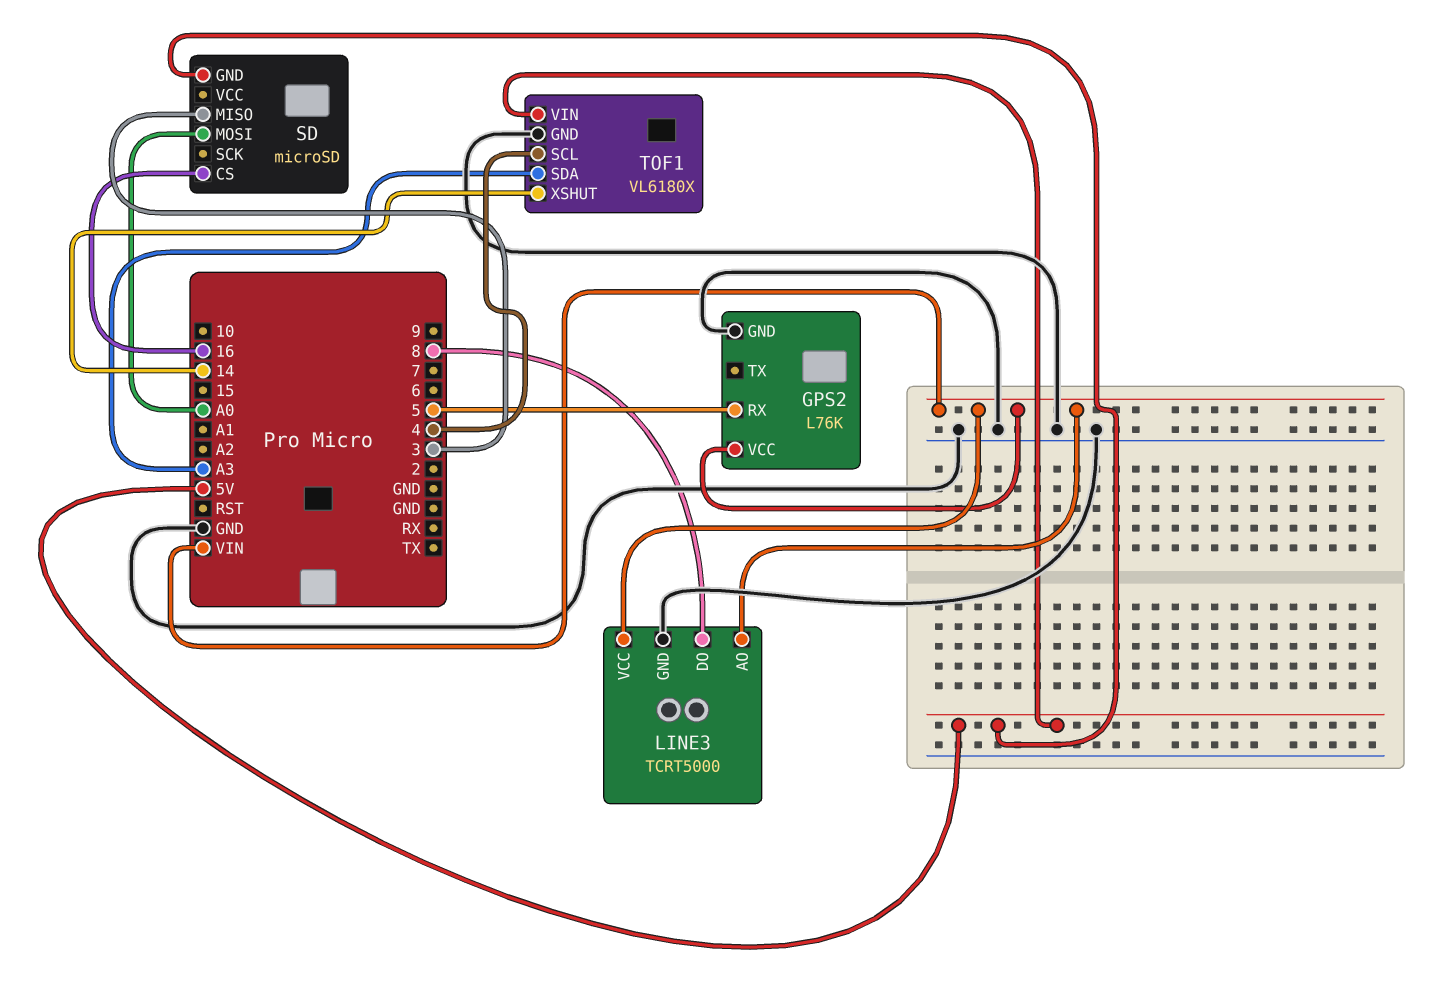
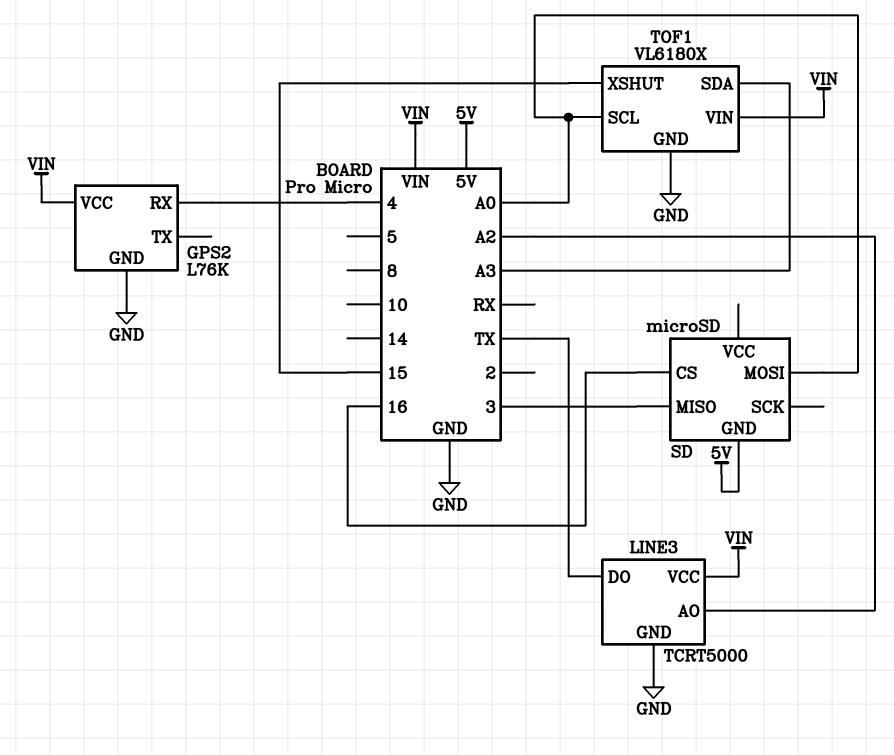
GPS2 pin RX: 5 -> 4
LINE3 pin AO: VIN -> A2
LINE3 pin DO: 8 -> TX
TOF1 pin SCL: 4 -> A0
TOF1 pin VIN: 5V -> VIN
TOF1 pin XSHUT: 14 -> 15

